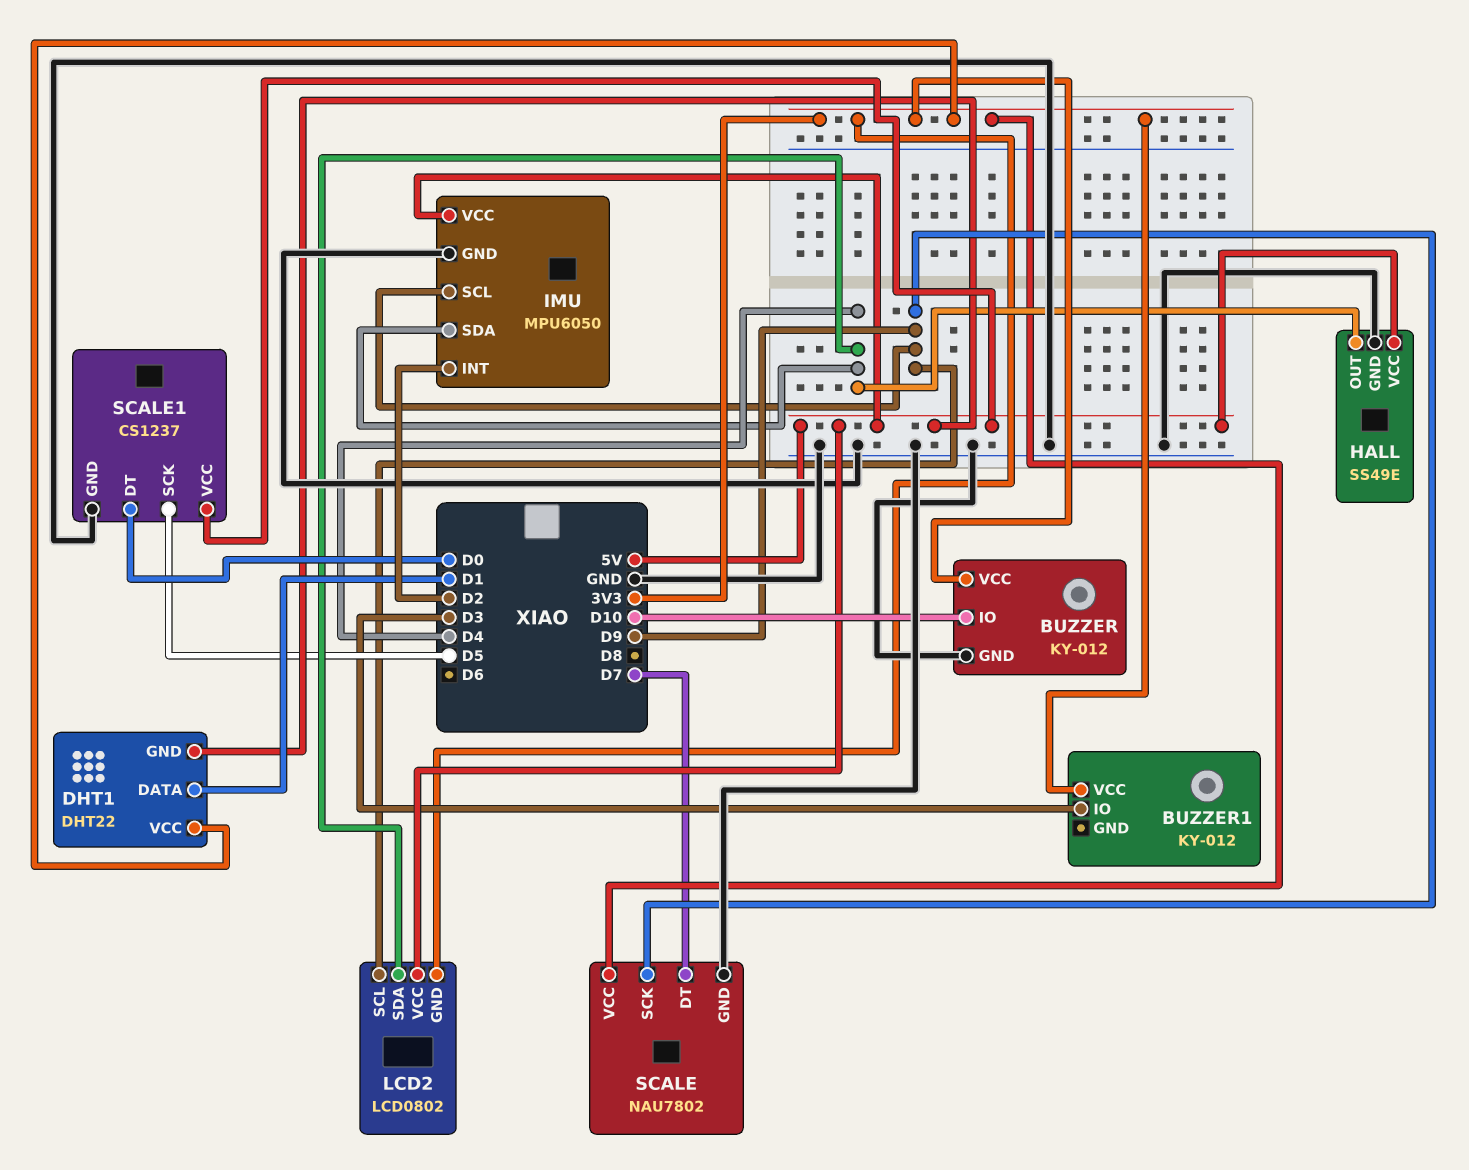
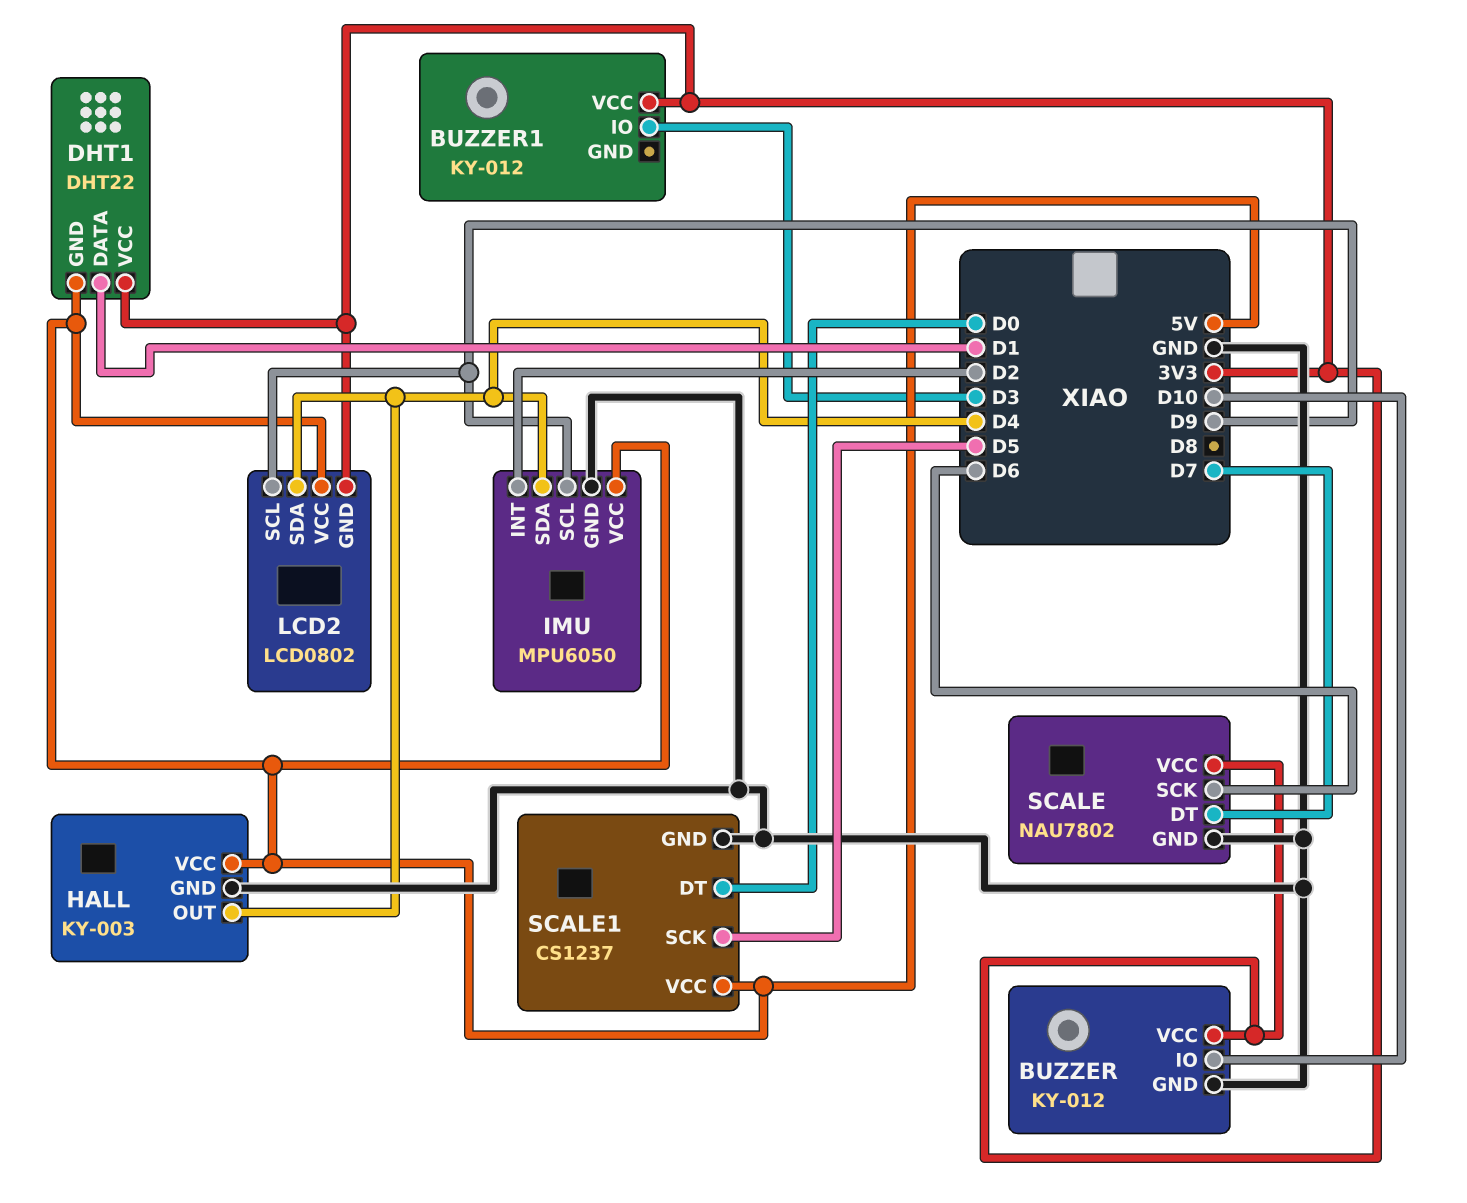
HALL: SS49E -> KY-003
SCALE pin SCK: D9 -> D6

